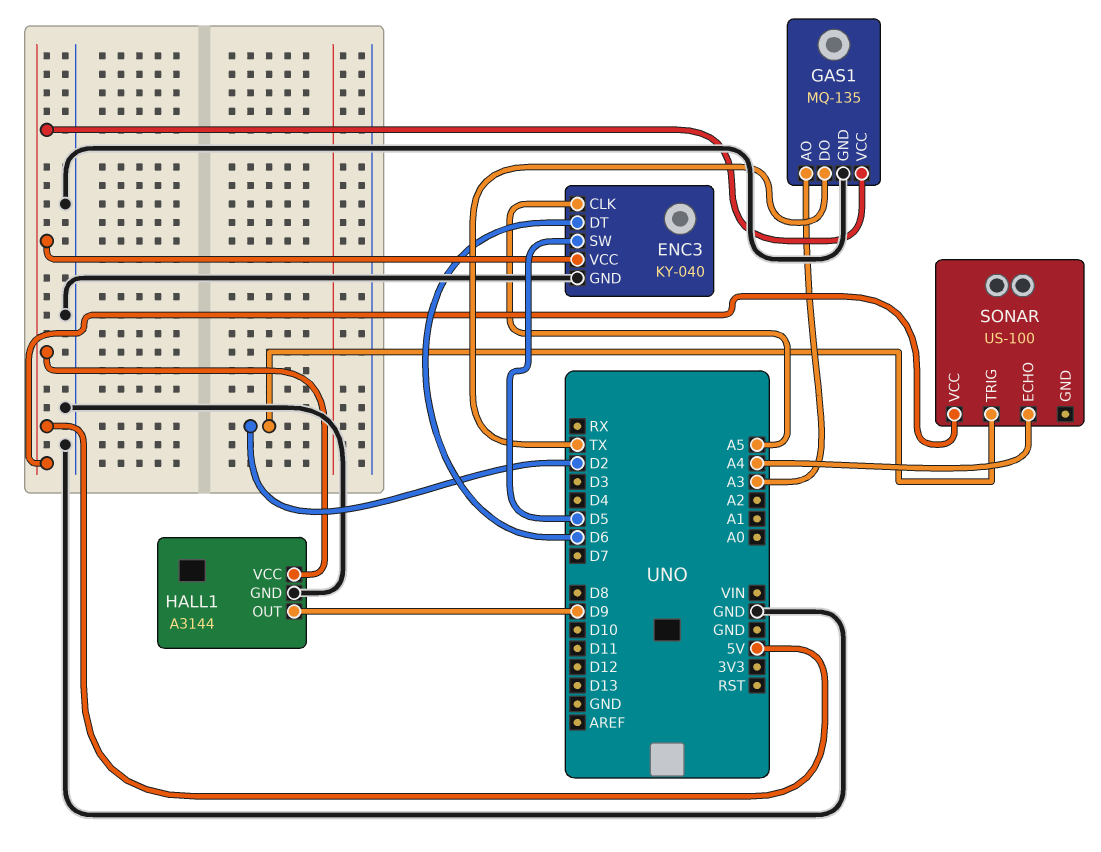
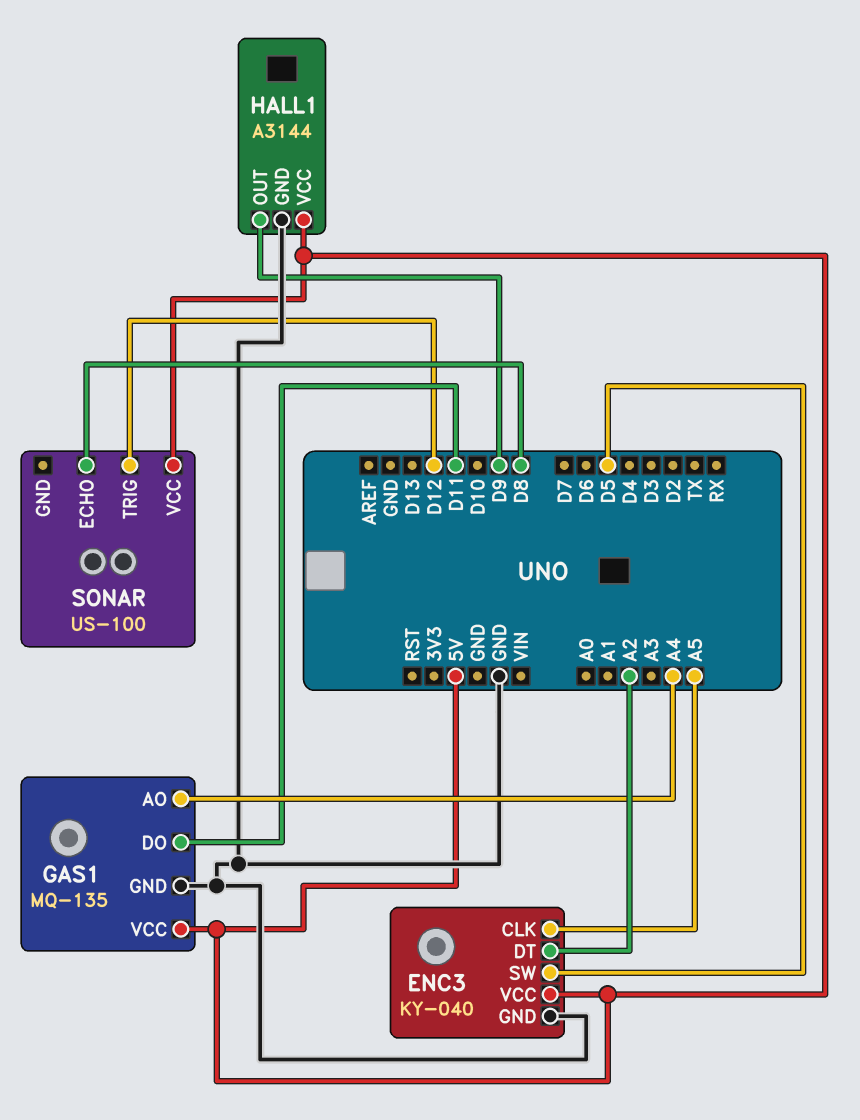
ENC3 pin DT: D6 -> A2
GAS1 pin AO: A3 -> A4
GAS1 pin DO: TX -> D11
SONAR pin ECHO: A4 -> D8
SONAR pin TRIG: D2 -> D12

